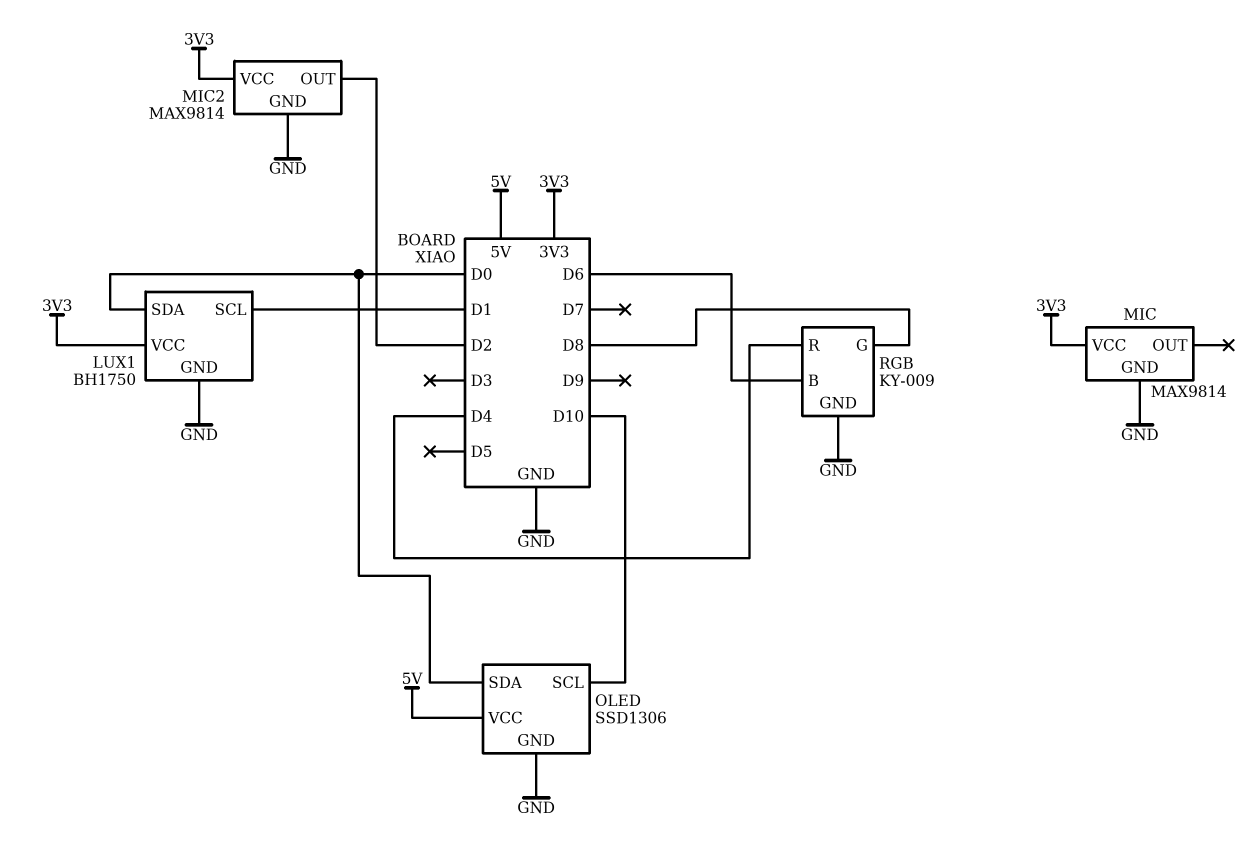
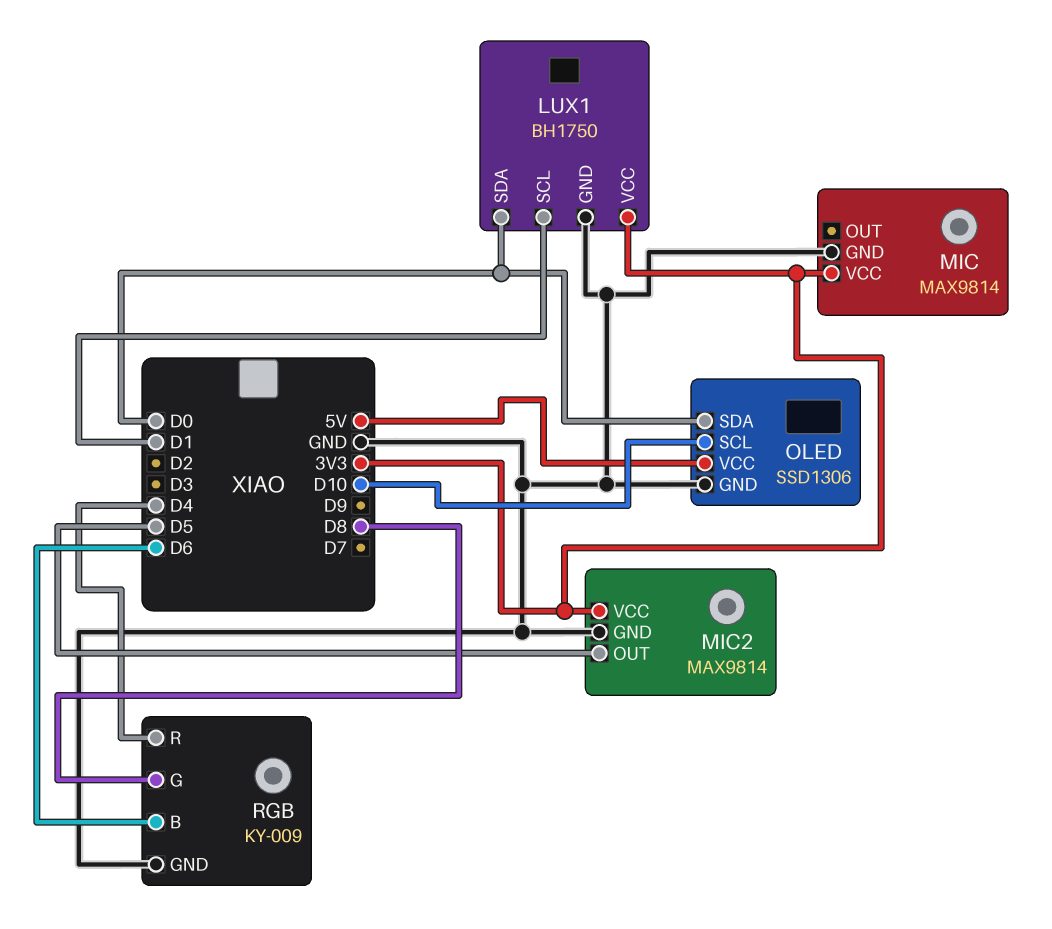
MIC2 pin OUT: D2 -> D5

